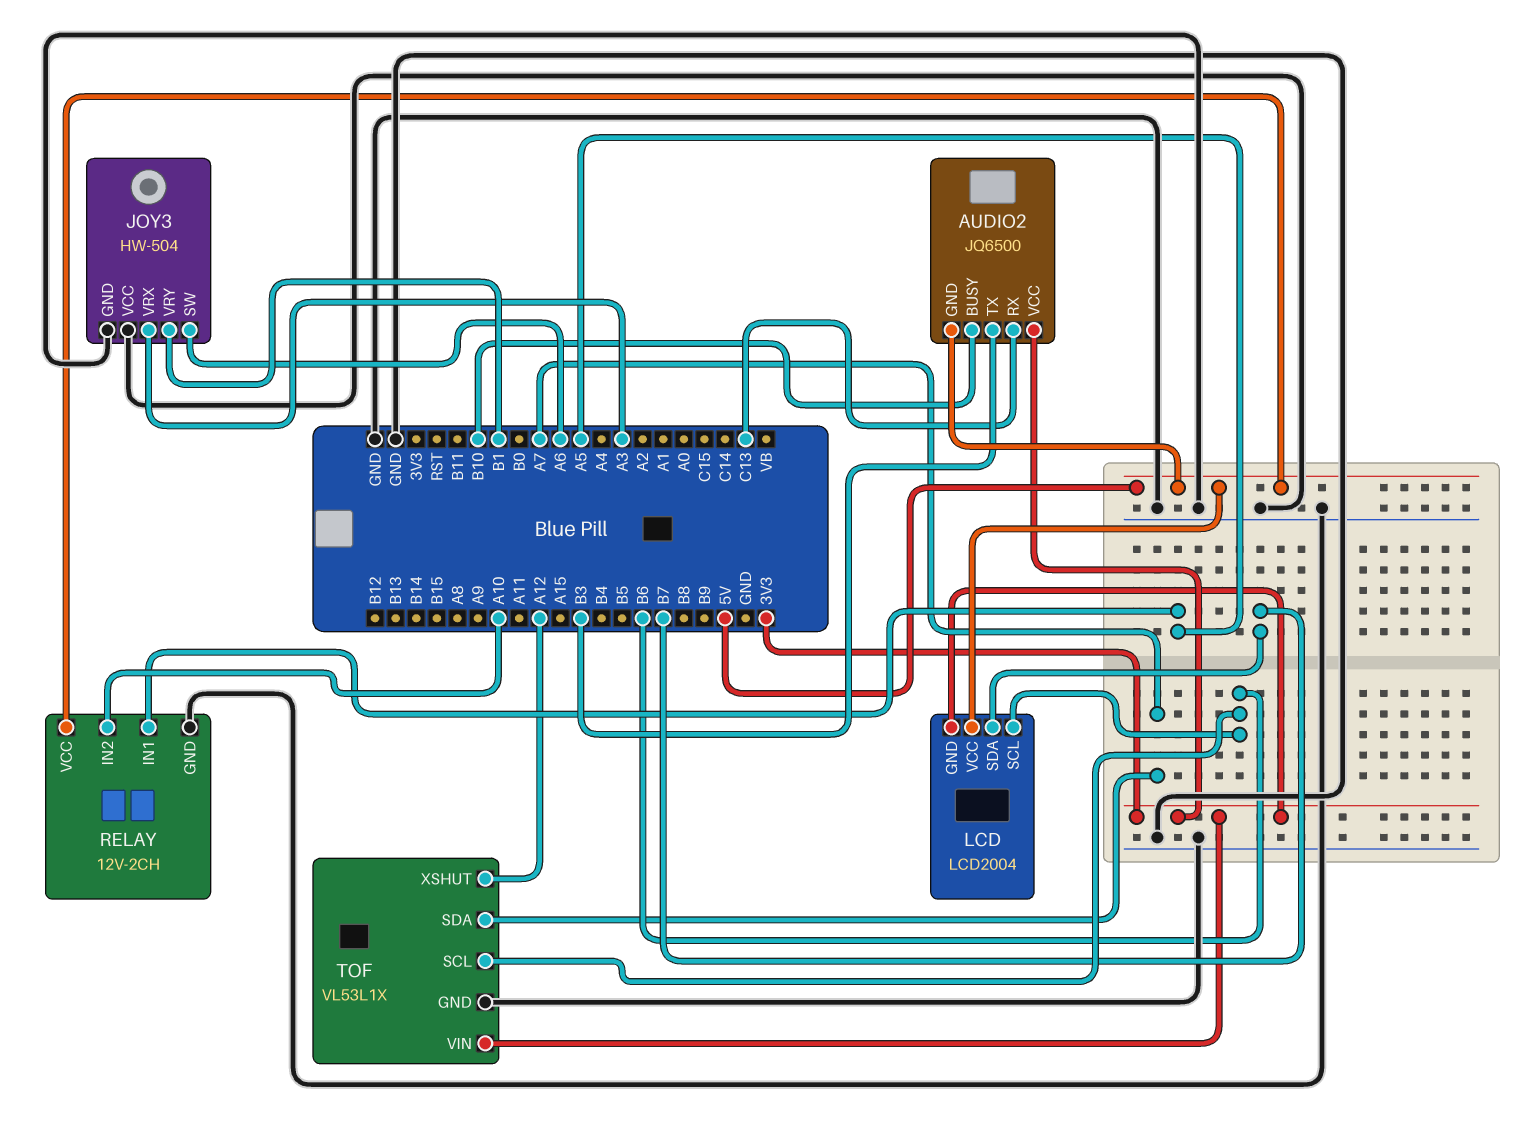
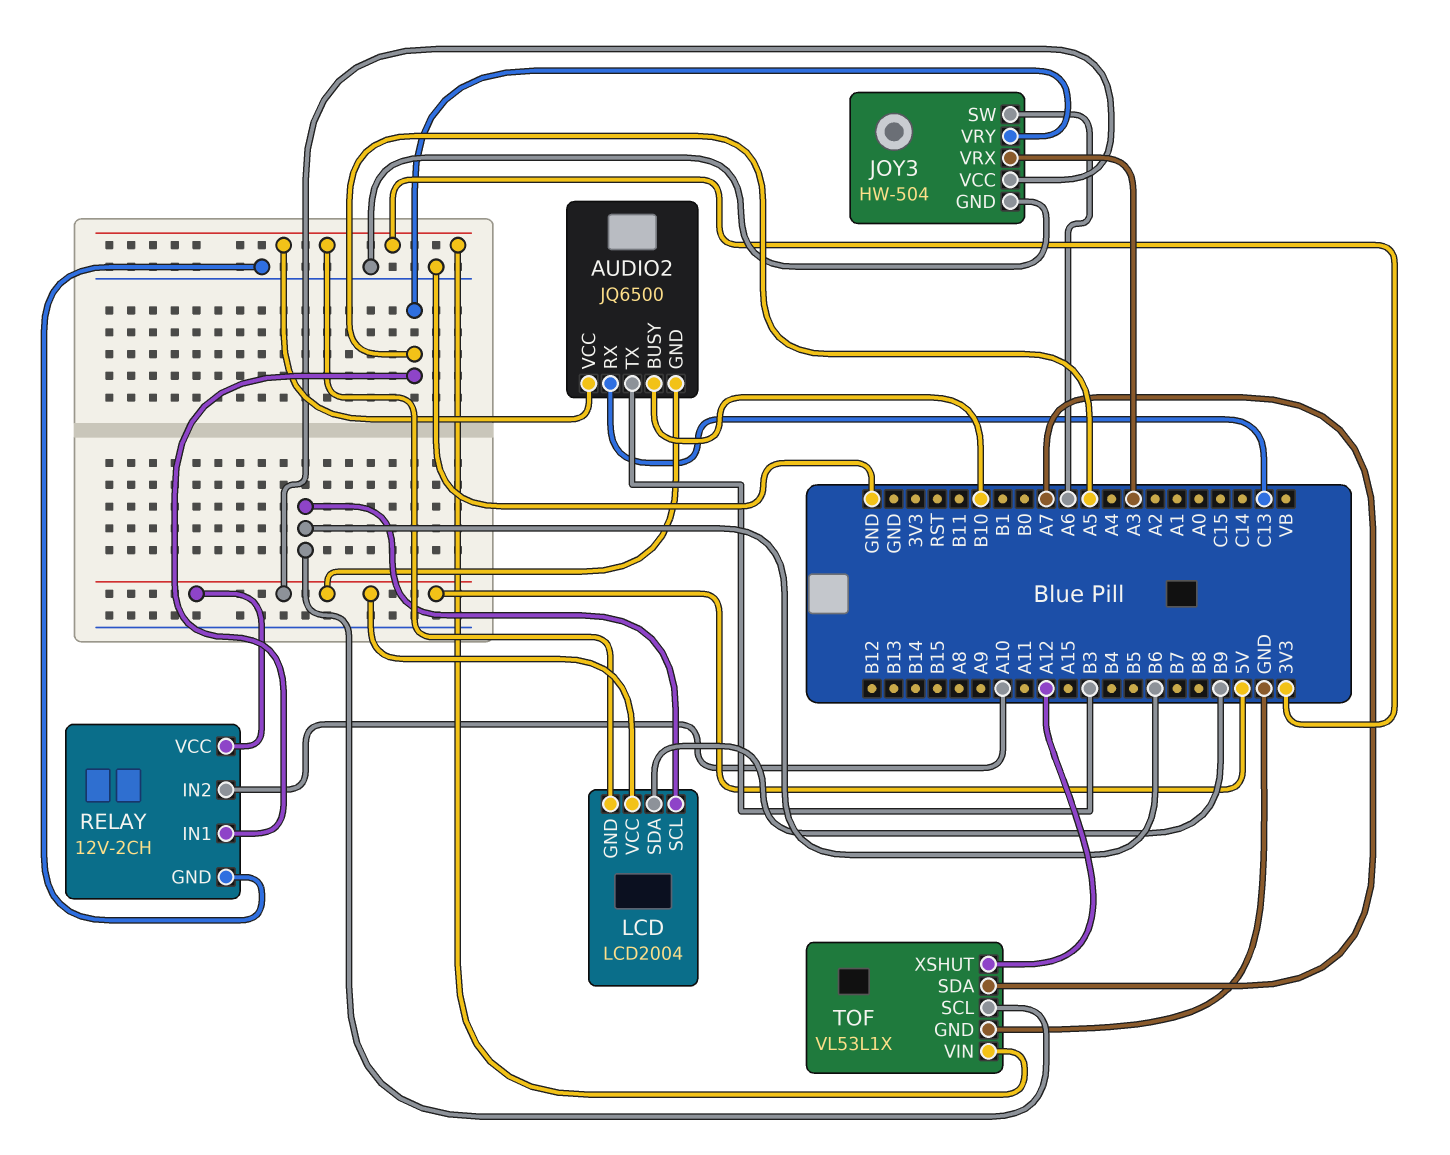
JOY3 pin VCC: GND -> 5V
JOY3 pin VRY: B1 -> A5
LCD pin SDA: B7 -> B9

